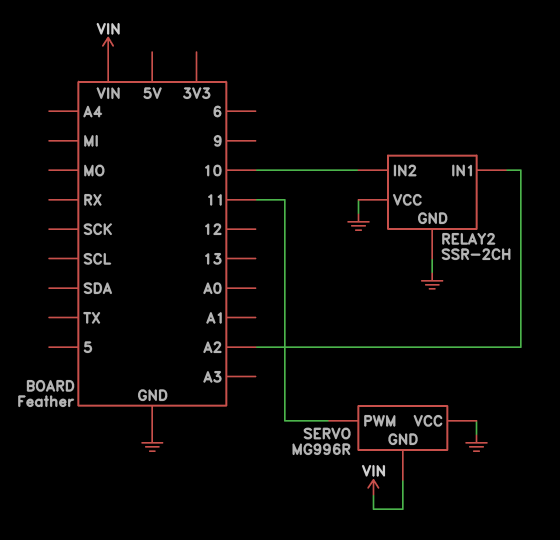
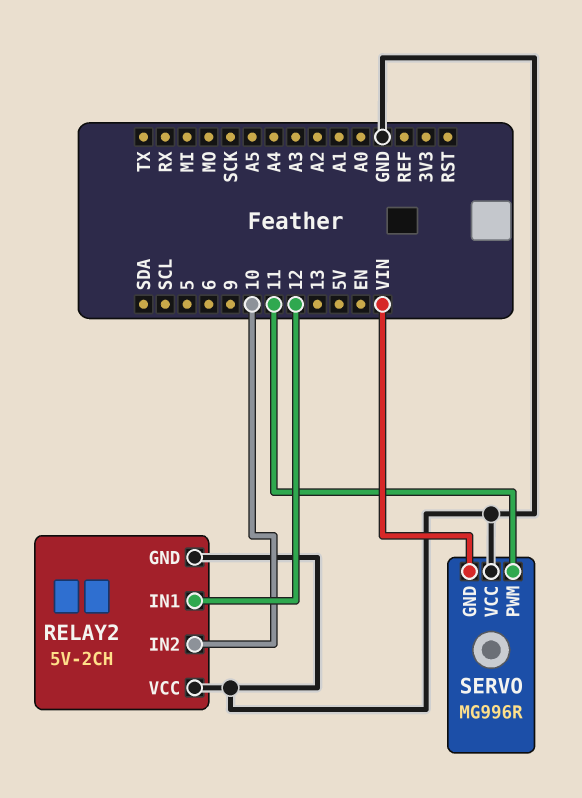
RELAY2: SSR-2CH -> 5V-2CH
RELAY2 pin IN1: A2 -> 12

